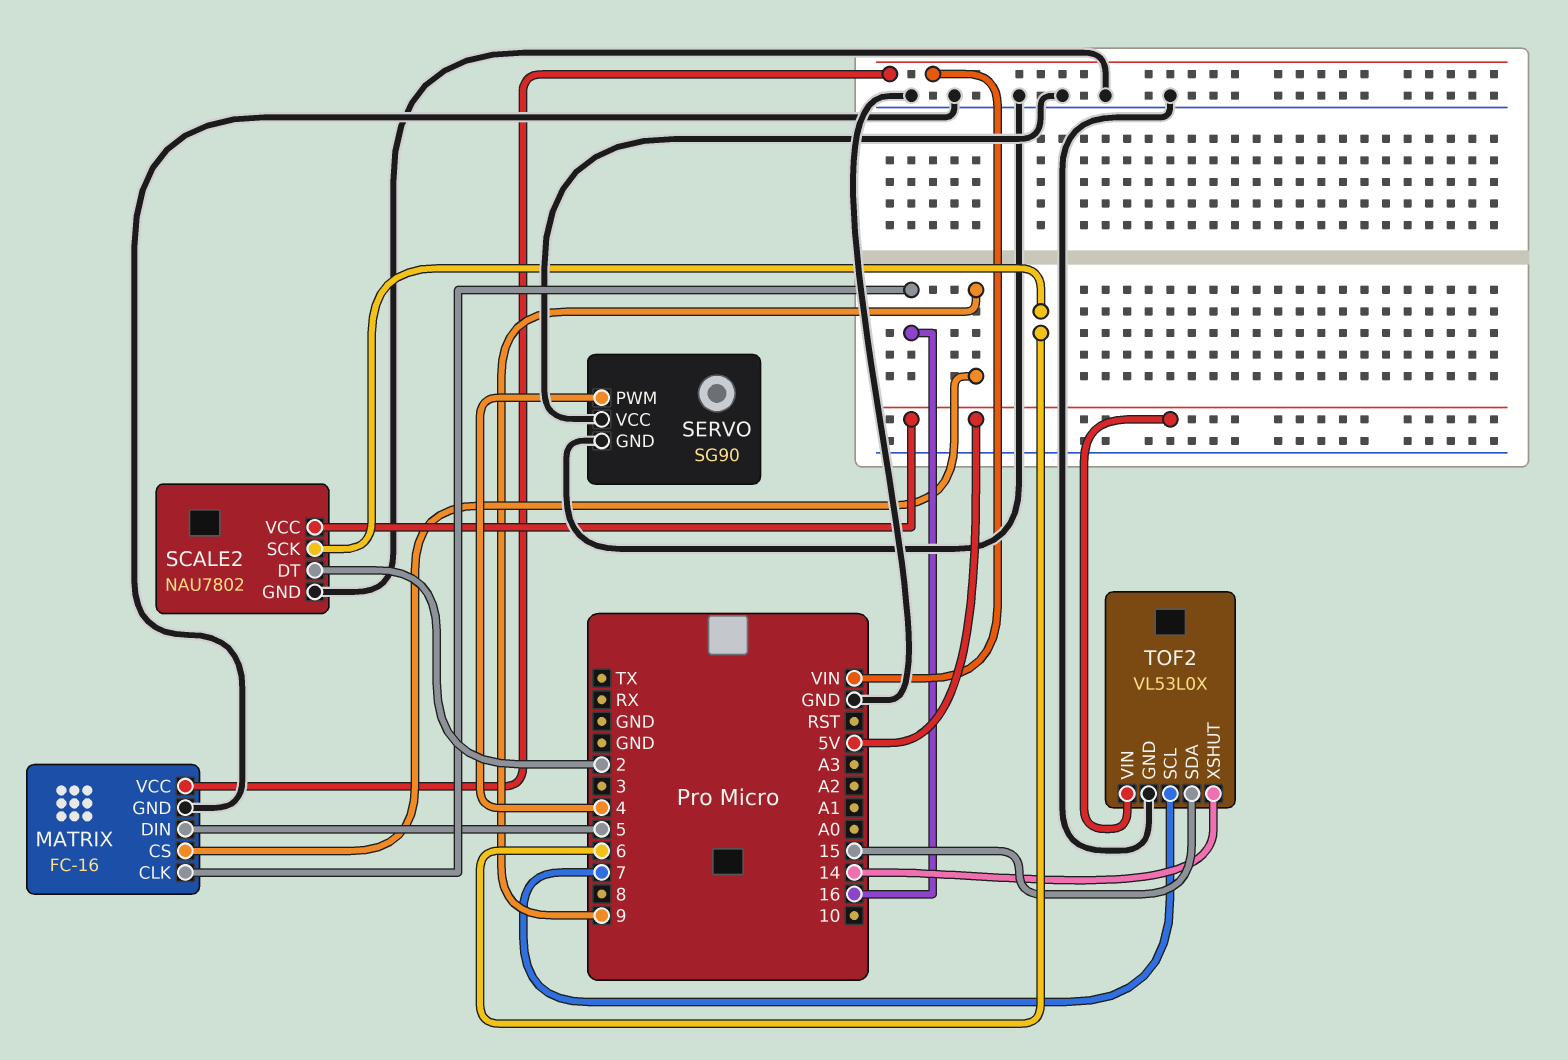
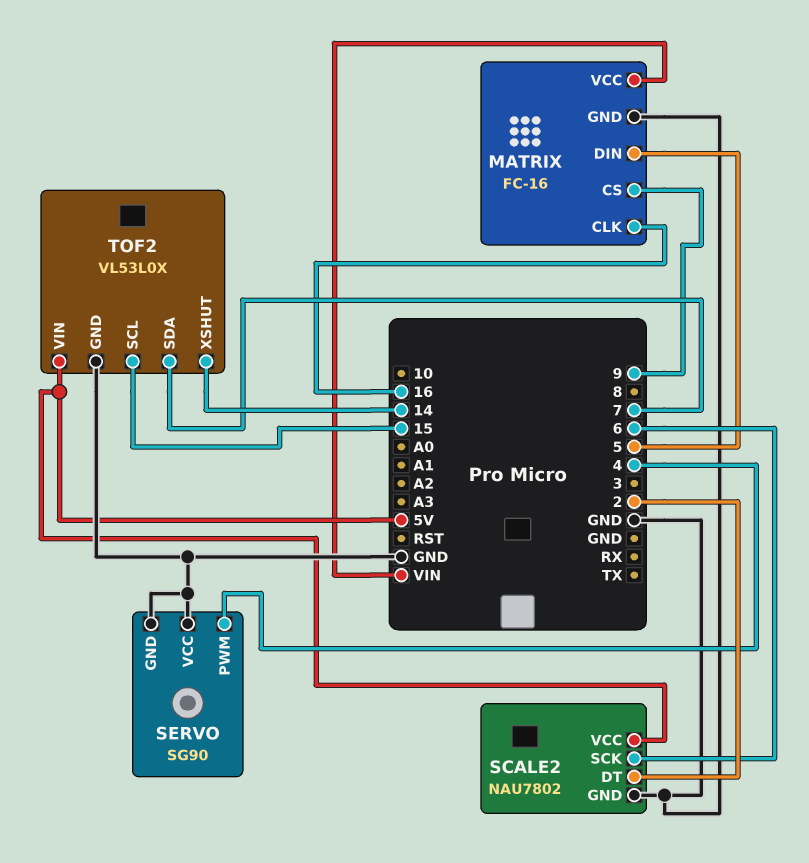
TOF2 pin SCL: 7 -> 15
TOF2 pin SDA: 15 -> 7

